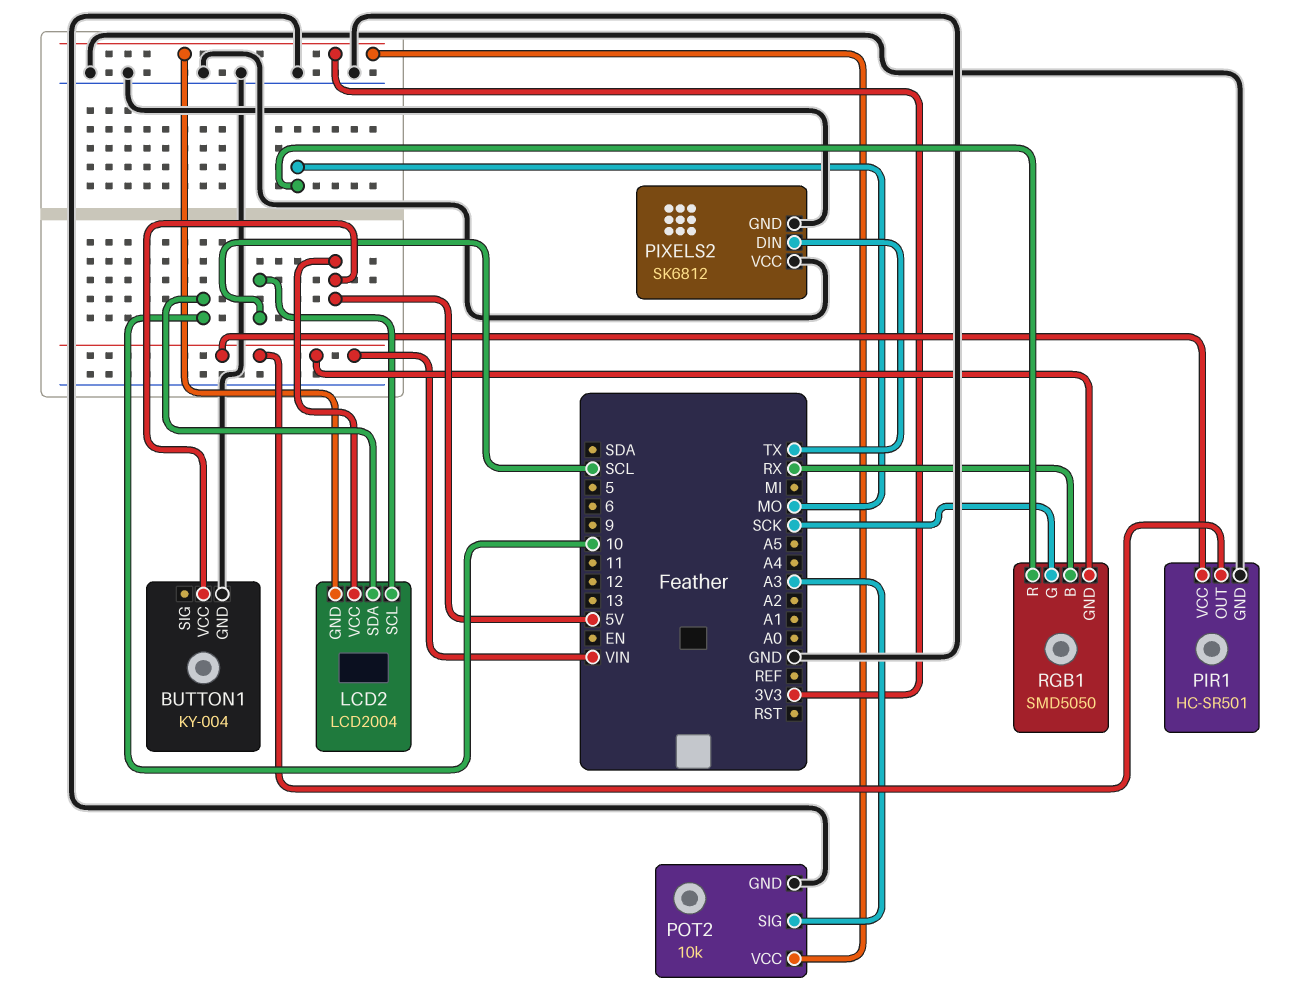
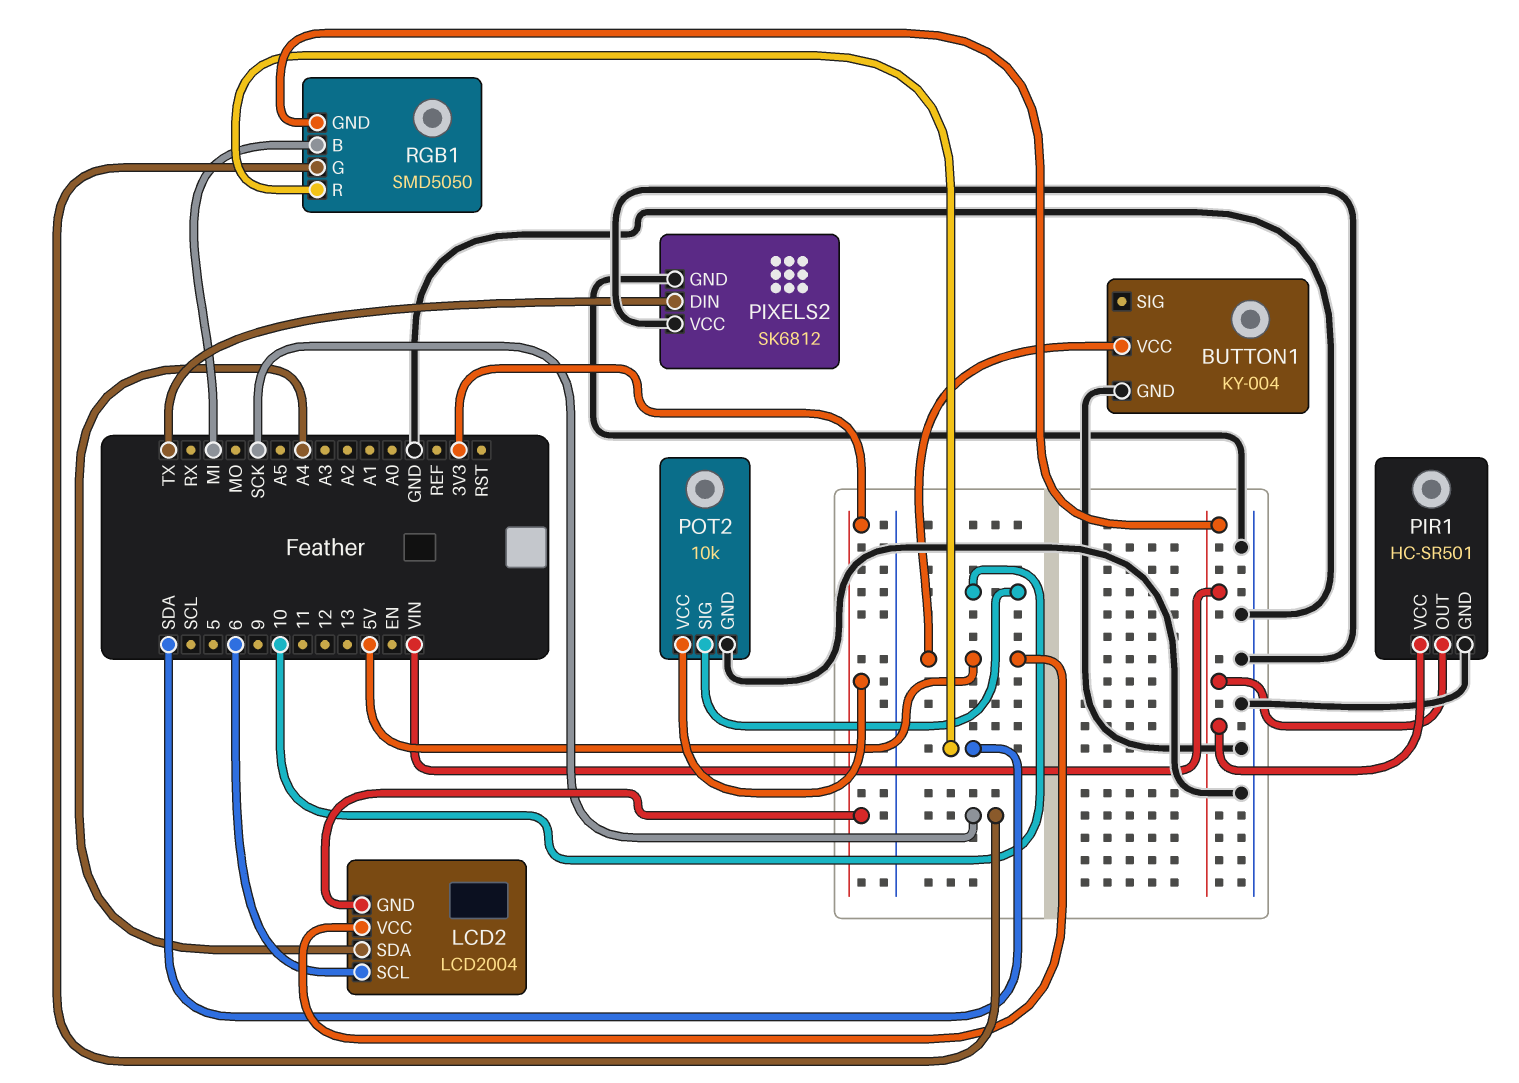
LCD2 pin SCL: SCL -> 6
LCD2 pin SDA: 10 -> A4
POT2 pin SIG: A3 -> 10
RGB1 pin B: RX -> MI
RGB1 pin R: MO -> SDA

